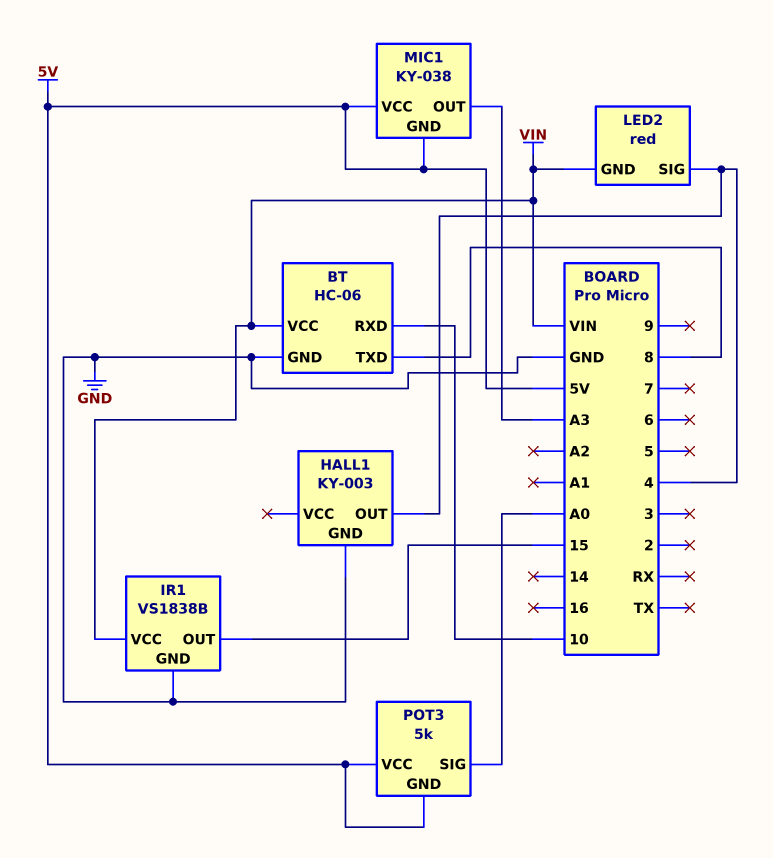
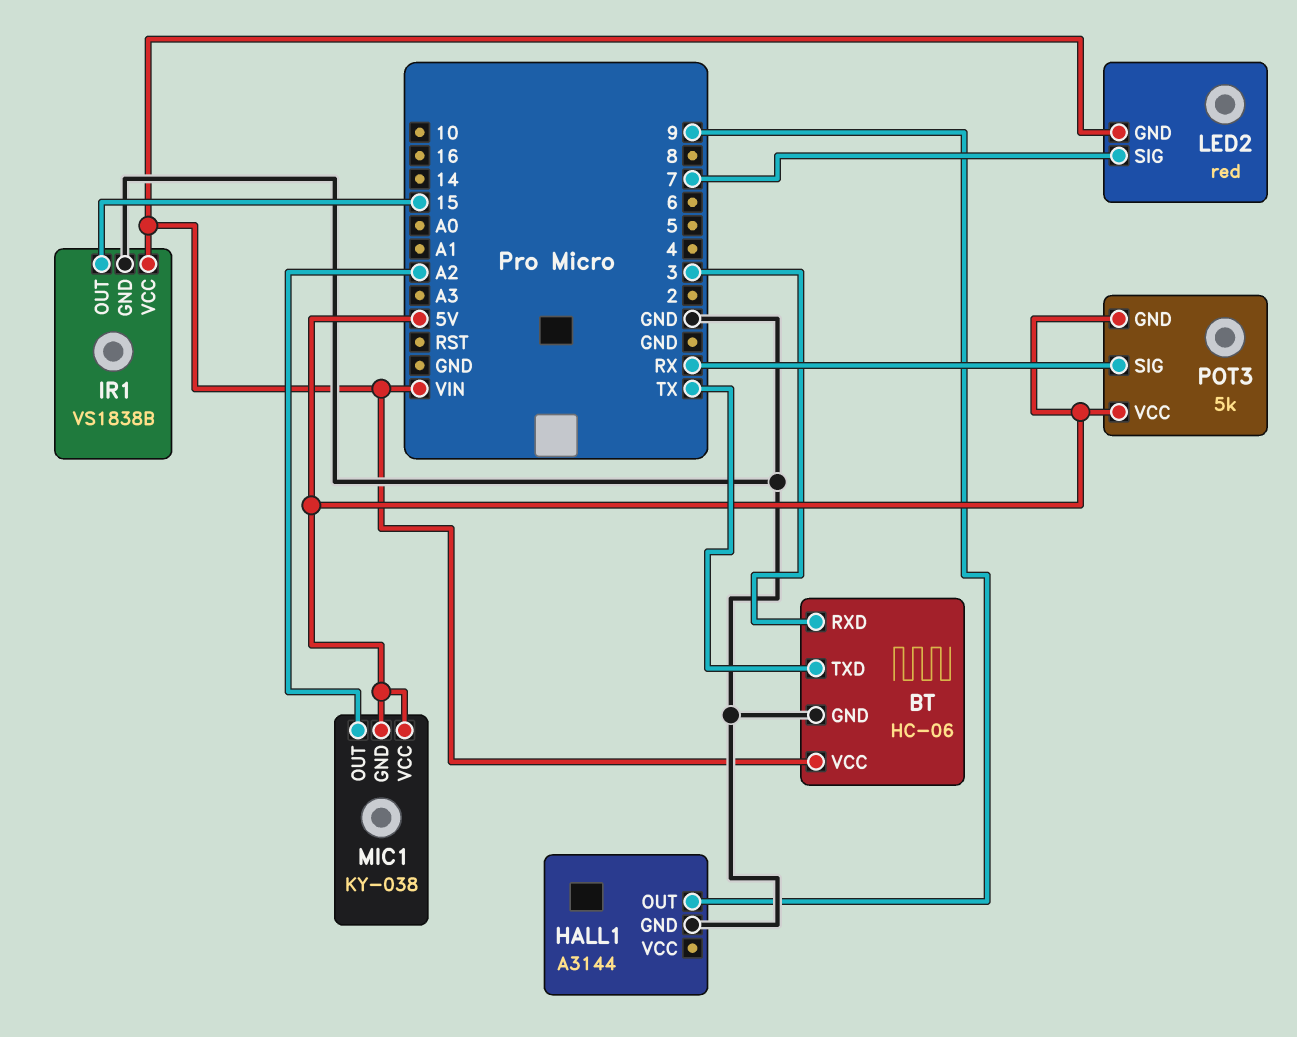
BT pin RXD: 10 -> 3
BT pin TXD: 8 -> TX
HALL1: KY-003 -> A3144
HALL1 pin OUT: 4 -> 9
LED2 pin SIG: 4 -> 7
MIC1 pin OUT: A3 -> A2
POT3 pin SIG: A0 -> RX

